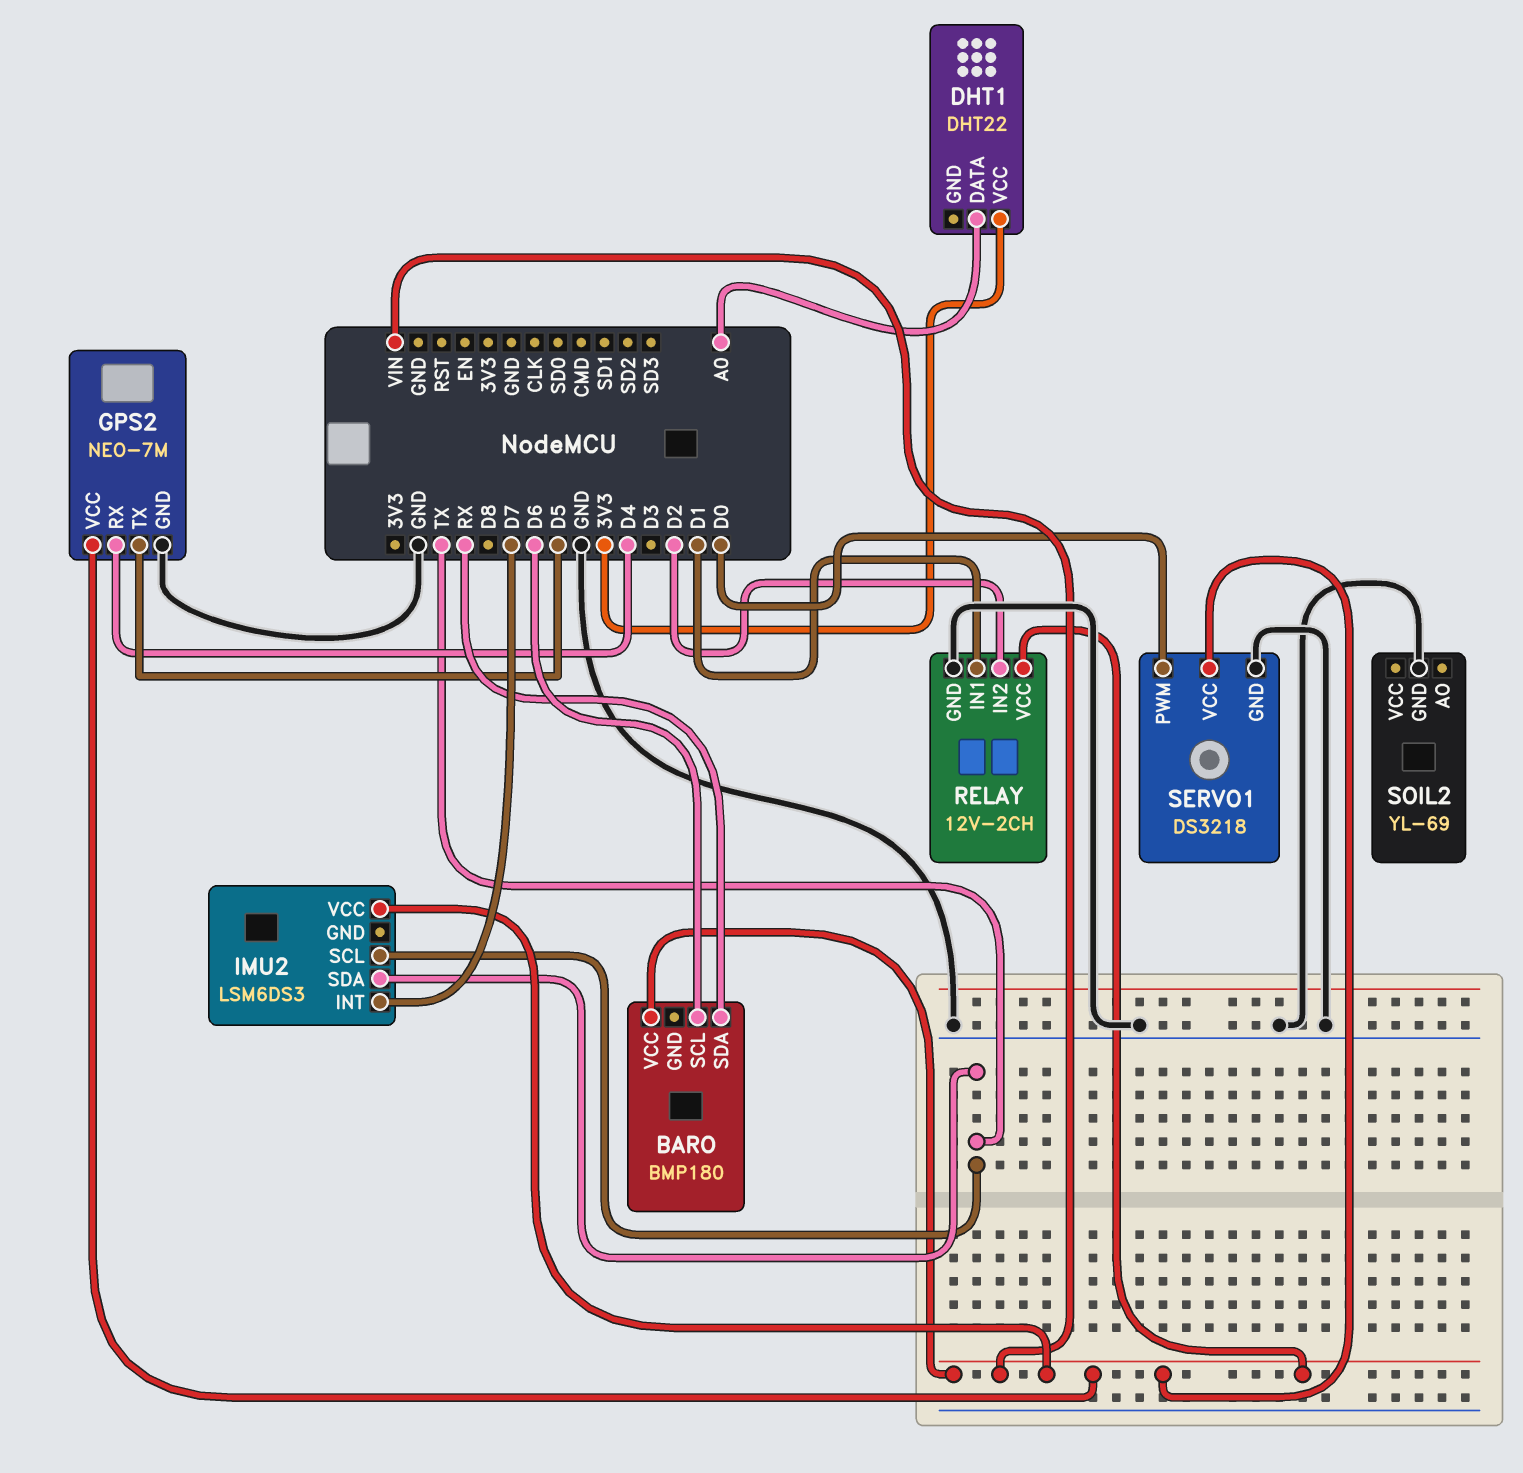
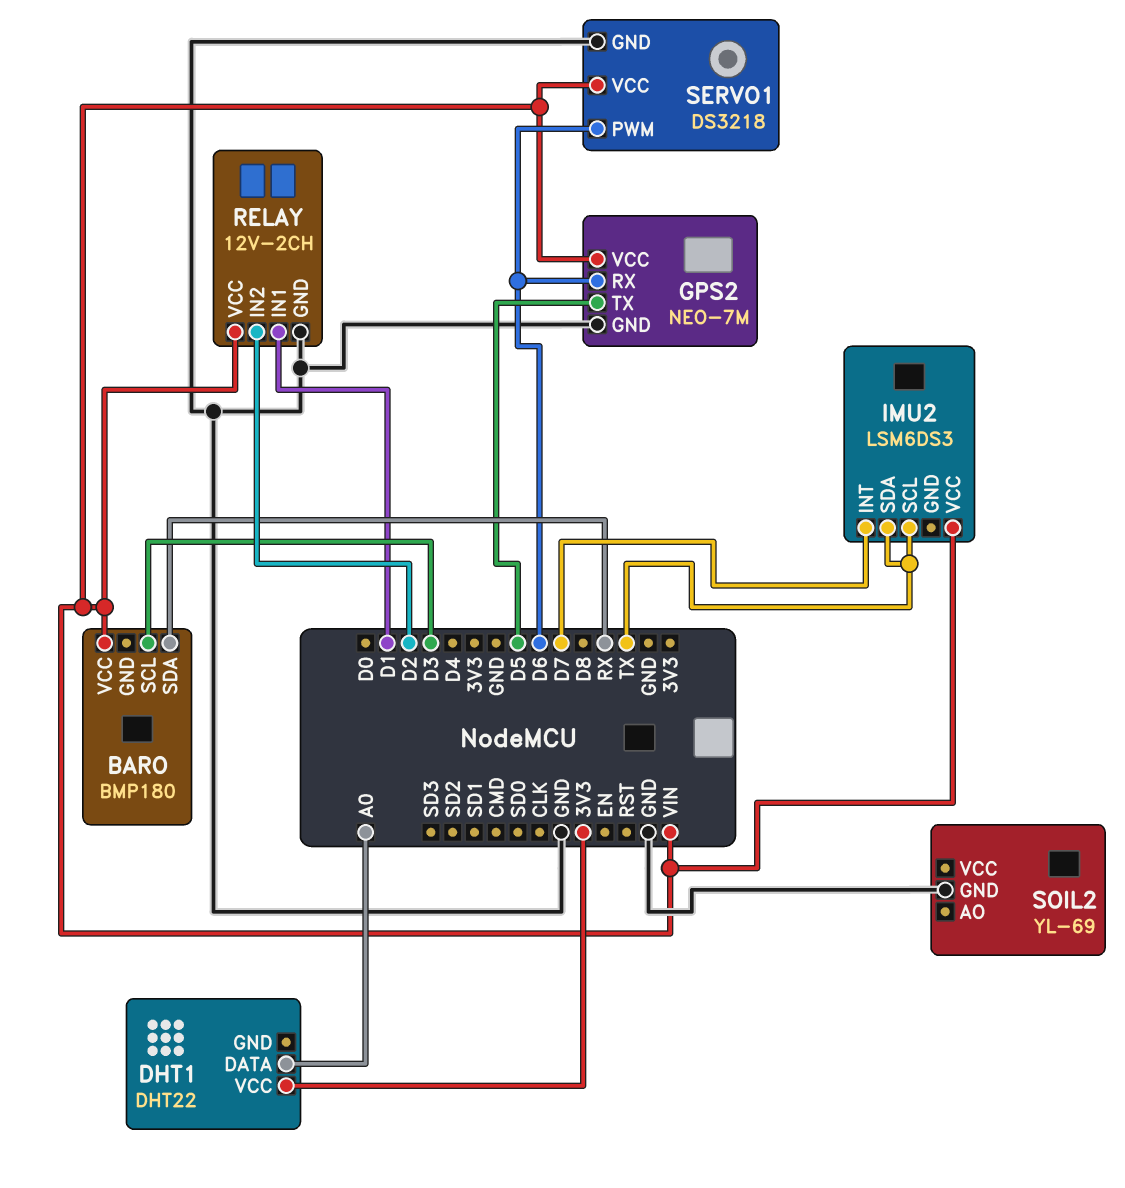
BARO pin SCL: D6 -> D3
GPS2 pin RX: D4 -> D6
SERVO1 pin PWM: D0 -> D6

